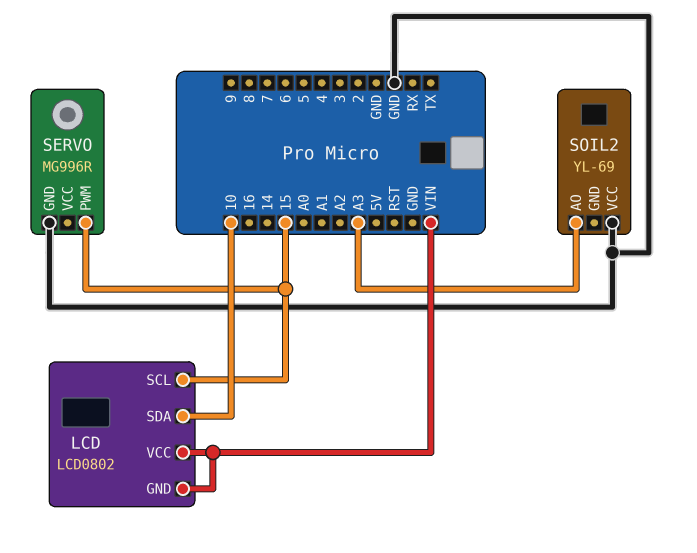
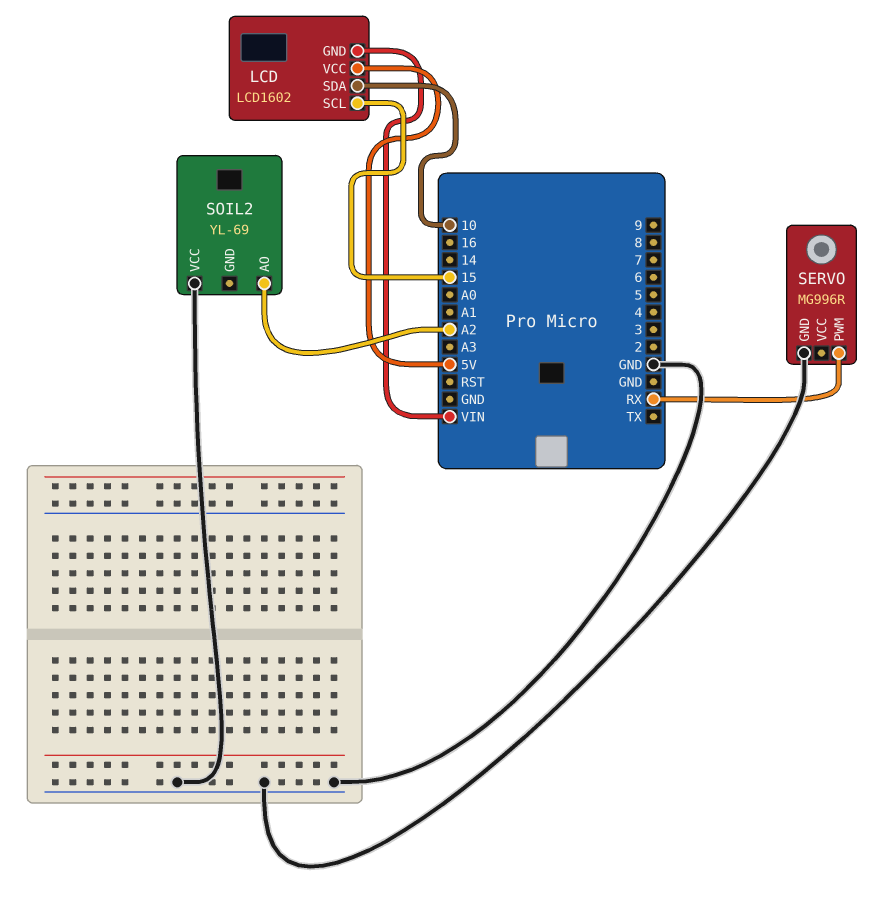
LCD: LCD0802 -> LCD1602
LCD pin VCC: VIN -> 5V
SERVO pin PWM: 15 -> RX
SOIL2 pin AO: A3 -> A2

